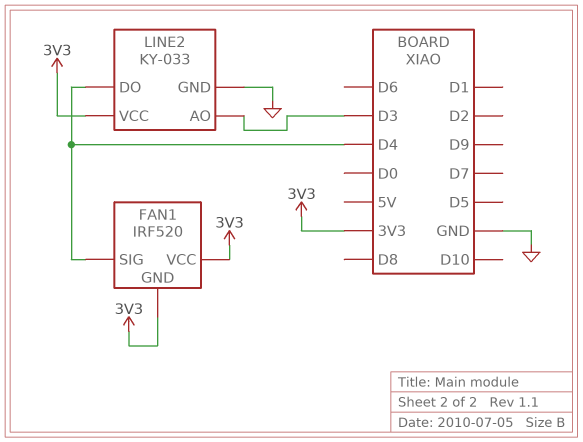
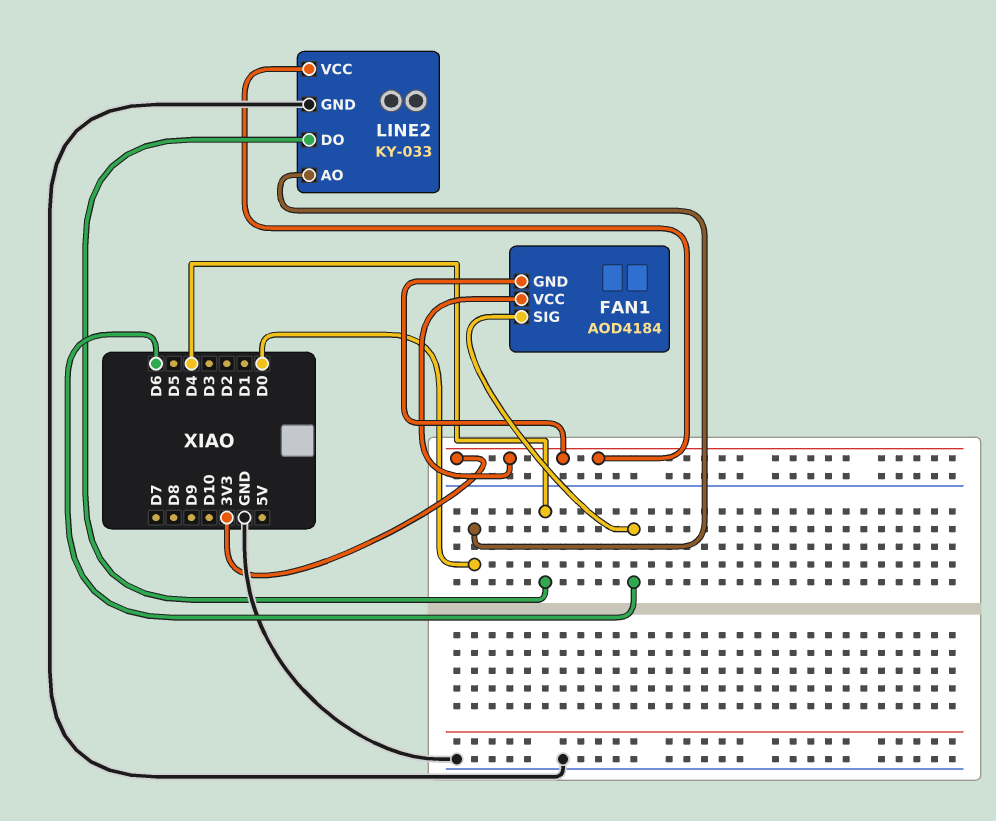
FAN1: IRF520 -> AOD4184
FAN1 pin SIG: D4 -> D6
LINE2 pin AO: D3 -> D0

